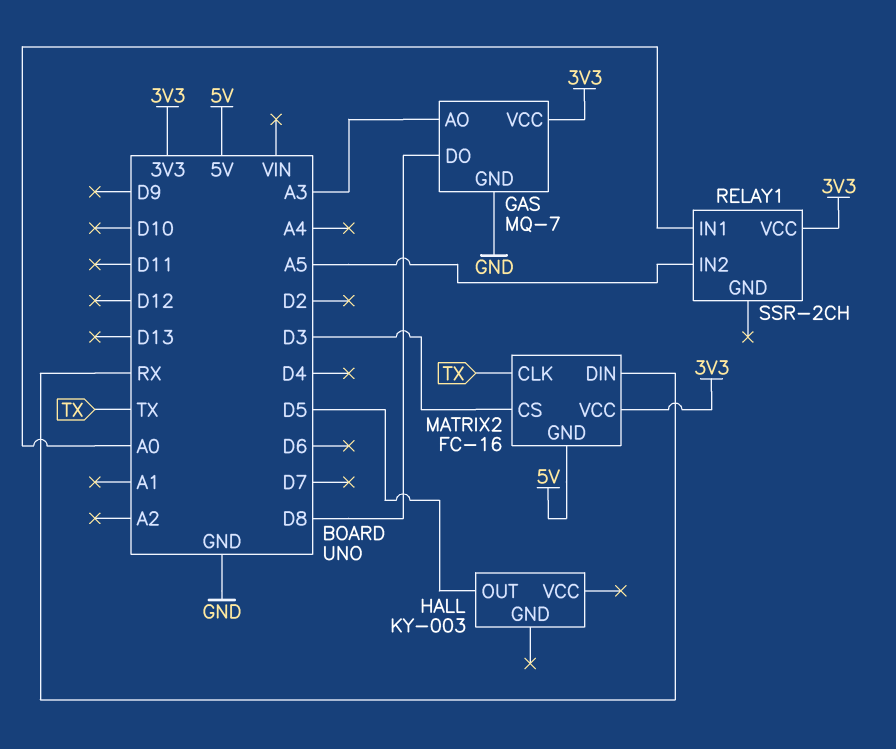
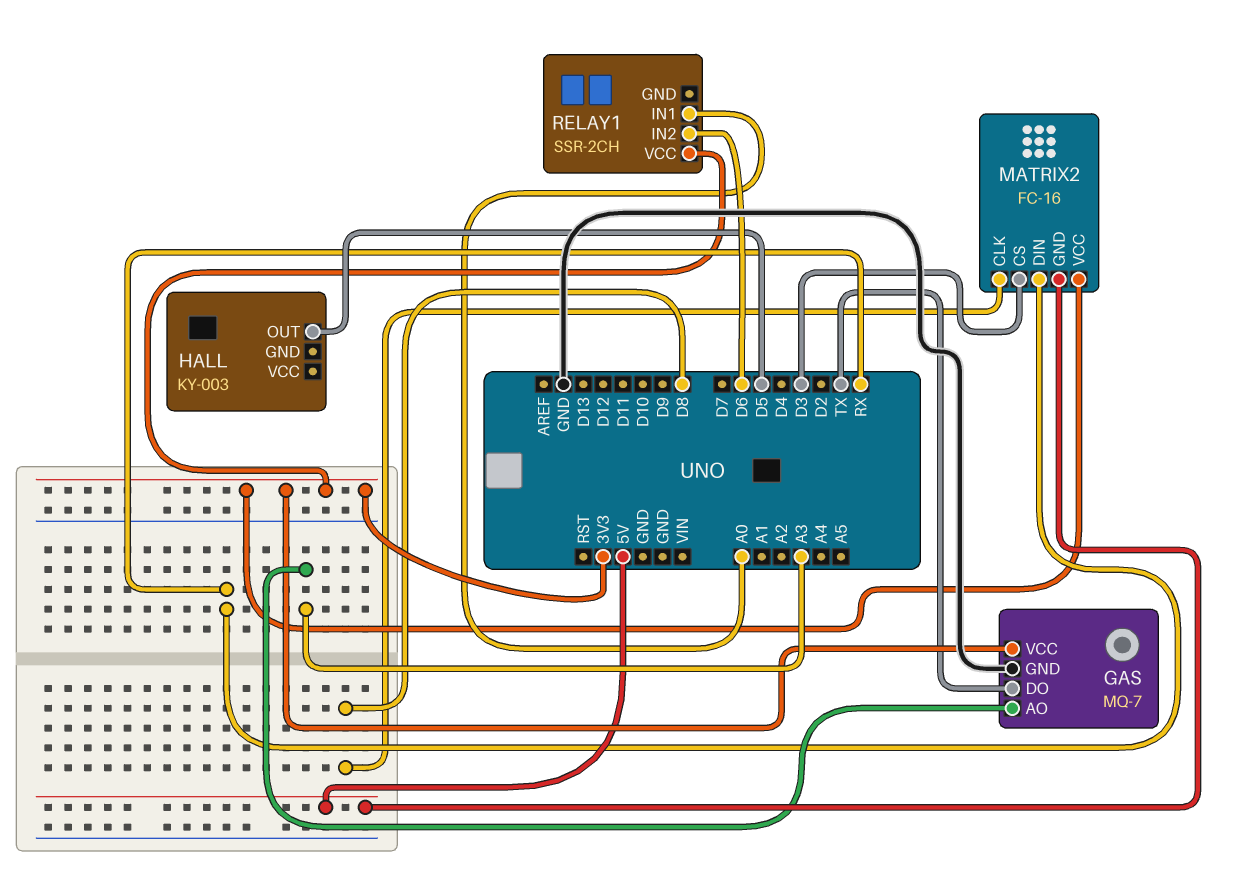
GAS pin DO: D8 -> TX
MATRIX2 pin CLK: TX -> D8
RELAY1 pin IN2: A5 -> D6

